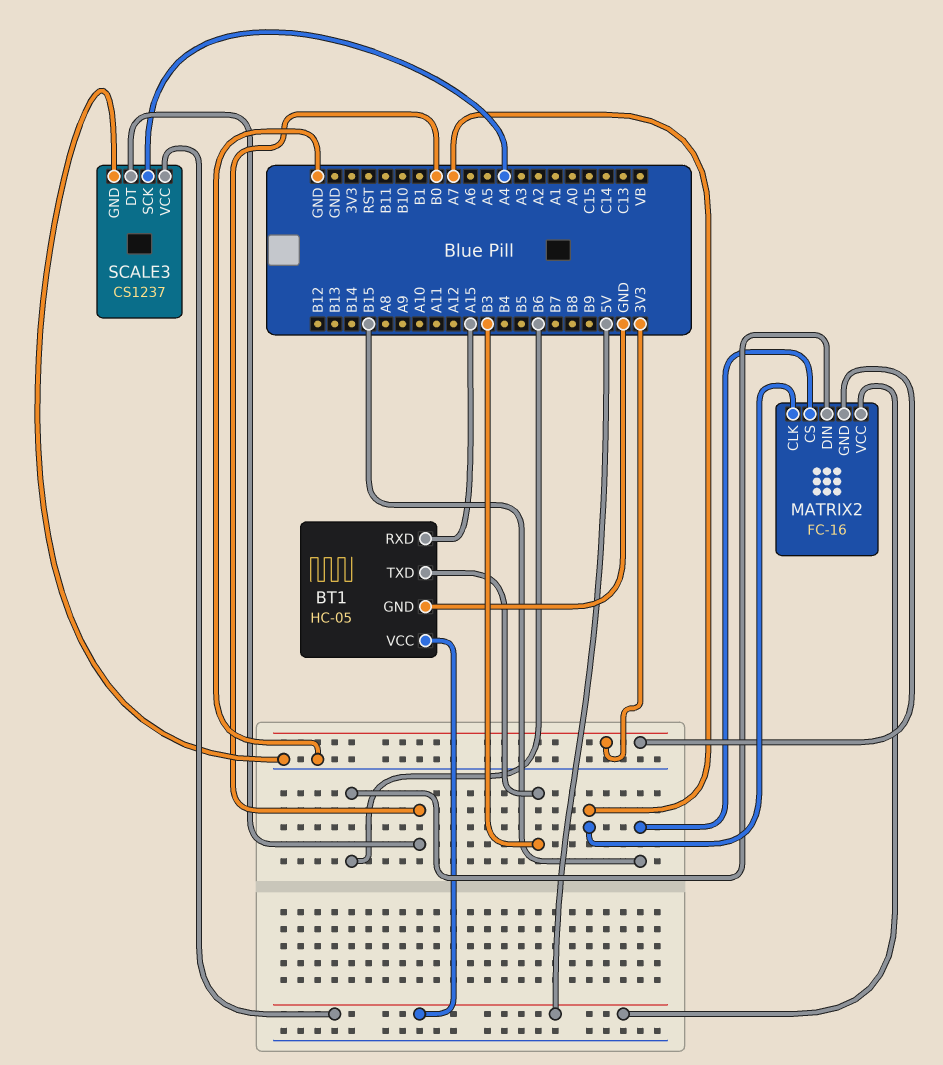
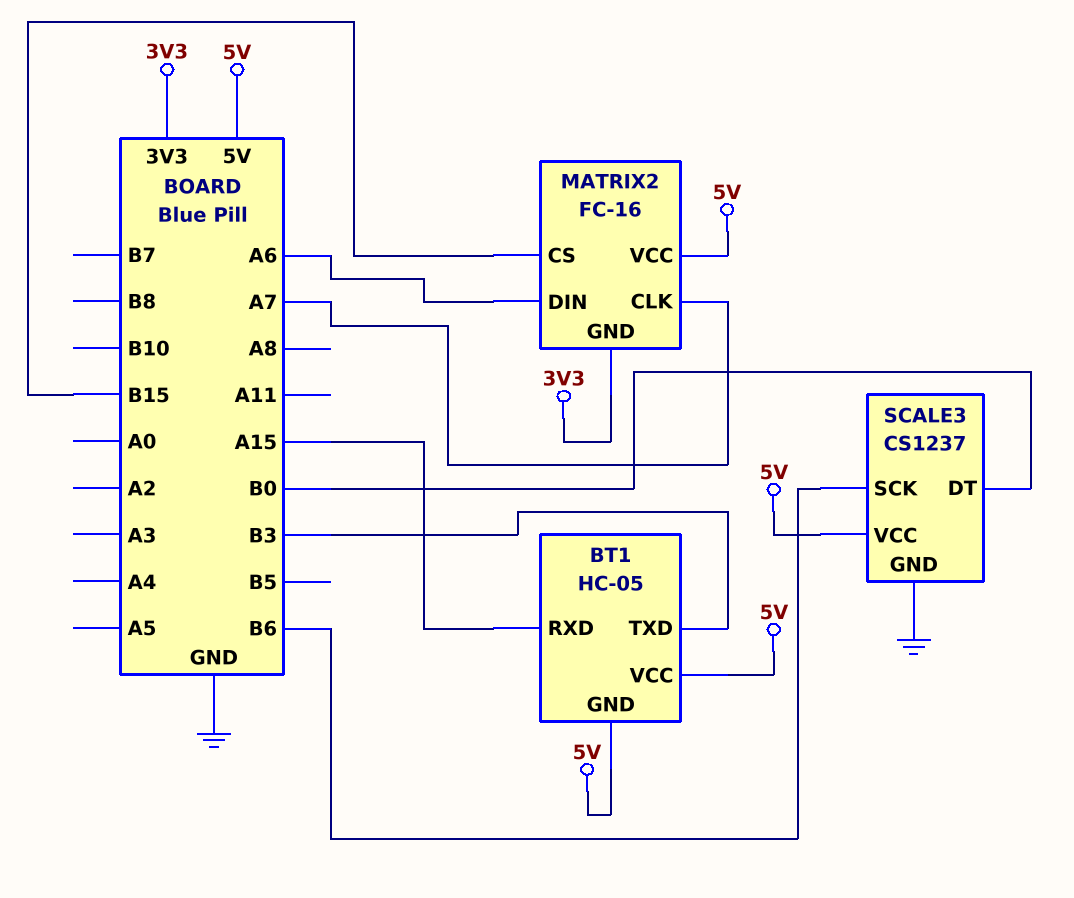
BT1 pin GND: GND -> 5V
MATRIX2 pin DIN: B6 -> A6
SCALE3 pin SCK: A4 -> B6

